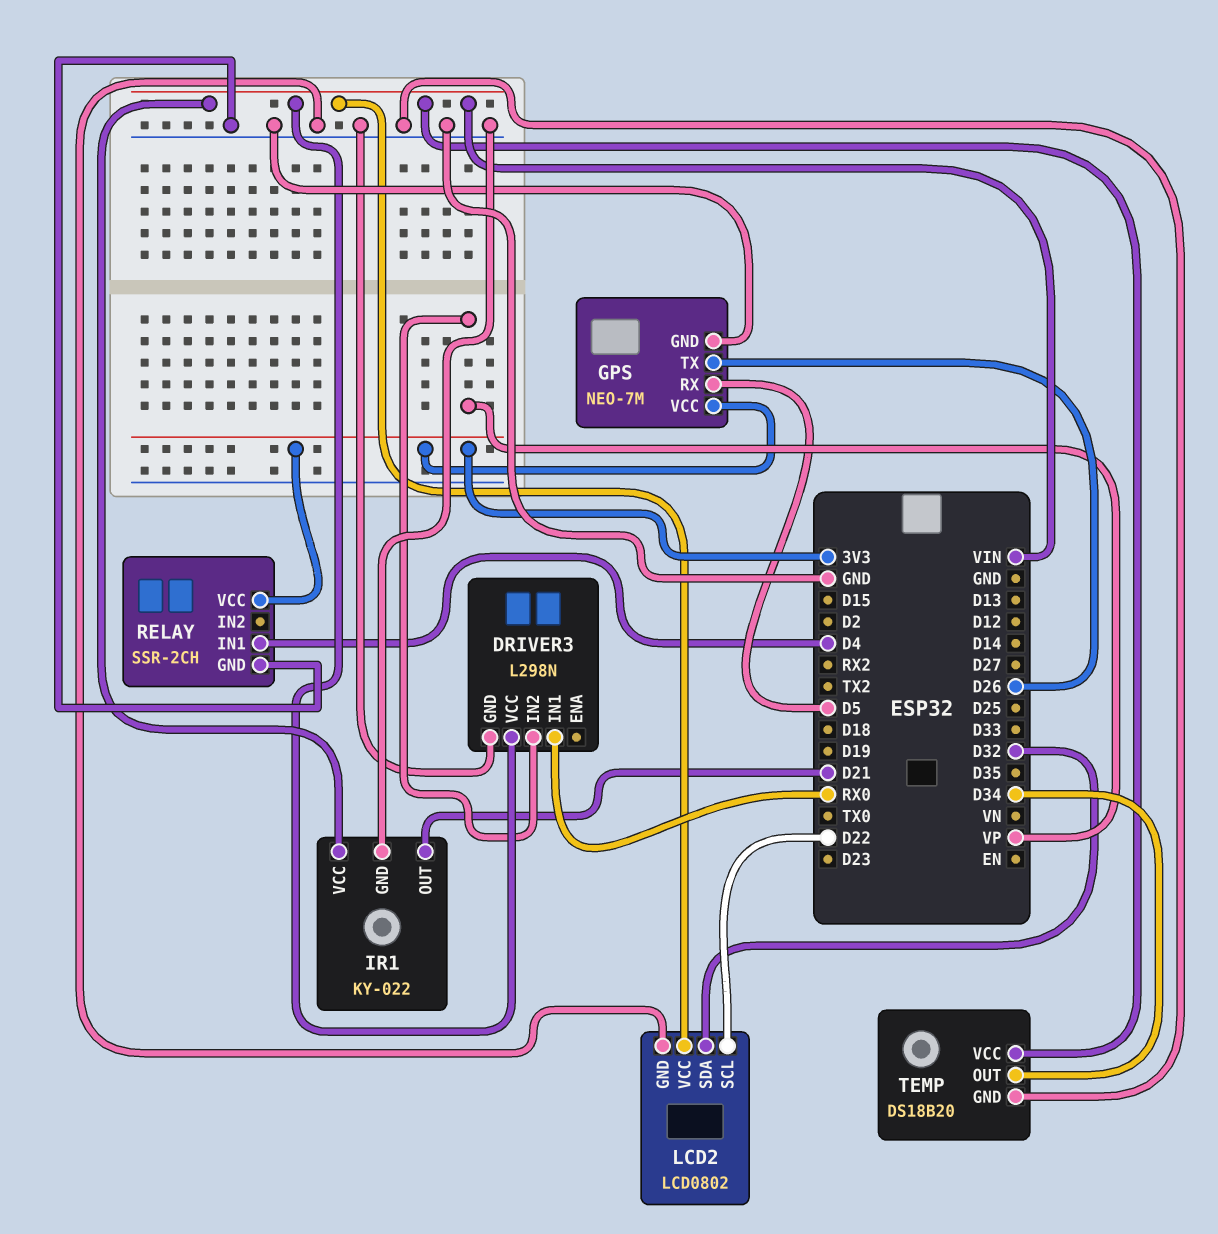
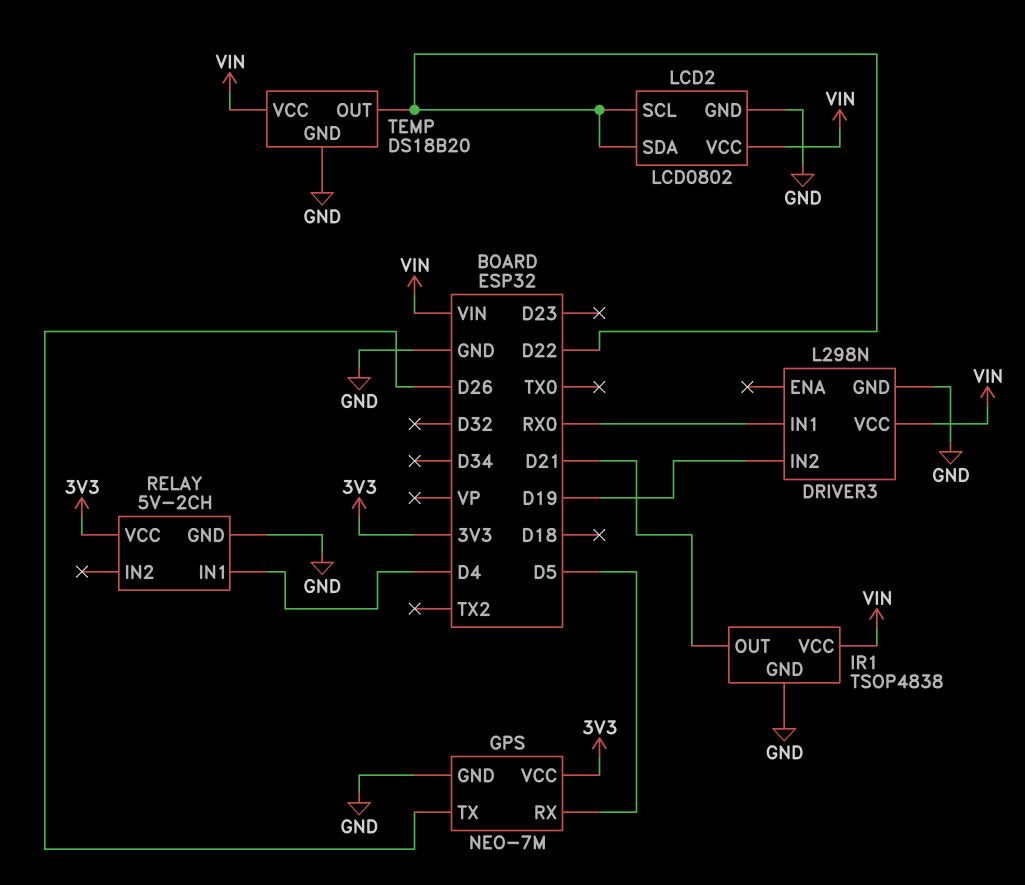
DRIVER3 pin IN2: VP -> D19
IR1: KY-022 -> TSOP4838
LCD2 pin SDA: D32 -> D22
RELAY: SSR-2CH -> 5V-2CH
TEMP pin OUT: D34 -> D22

